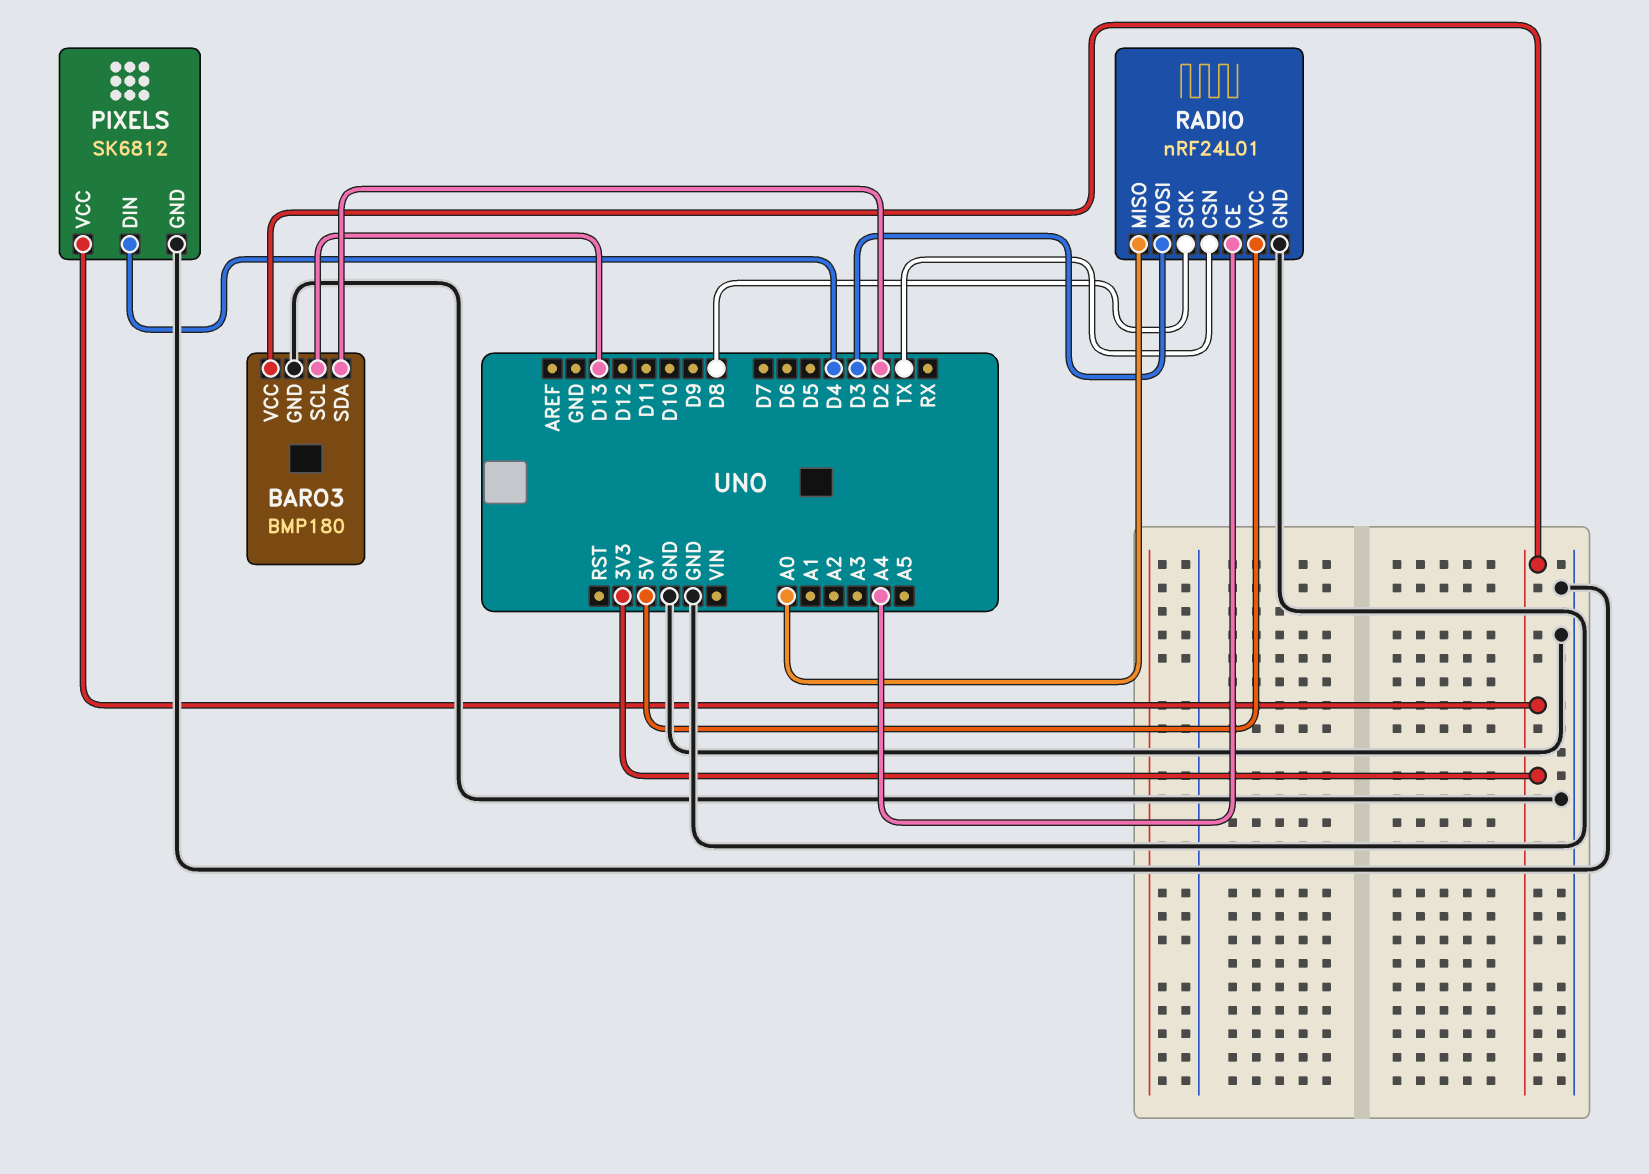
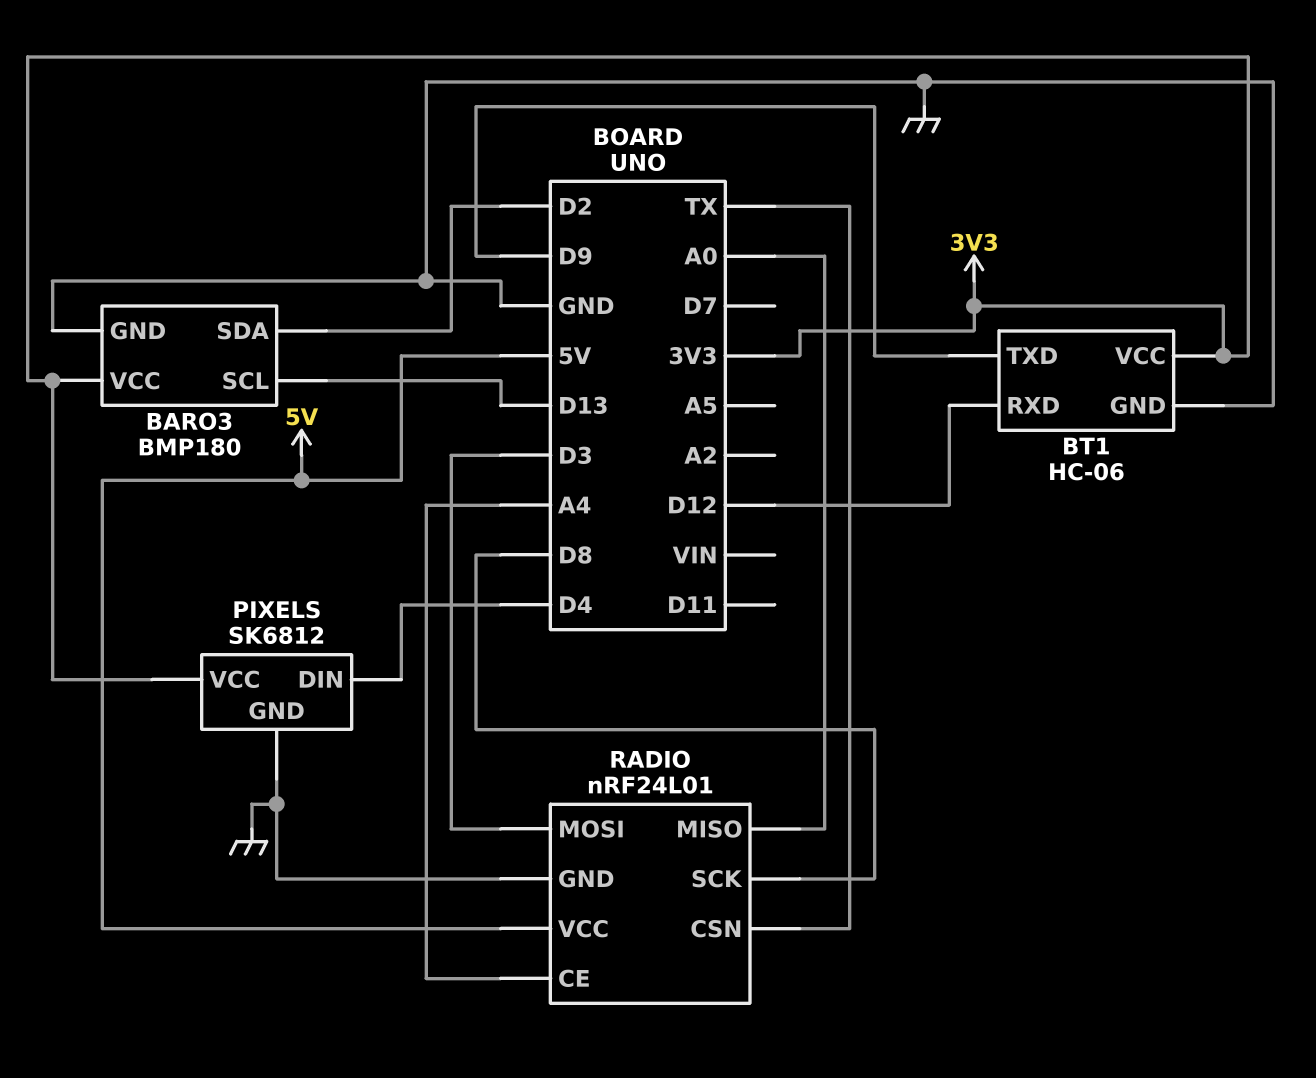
BT1: none -> HC-06
BT1 pin GND: none -> GND
BT1 pin RXD: none -> D12
BT1 pin TXD: none -> D9
BT1 pin VCC: none -> 3V3

